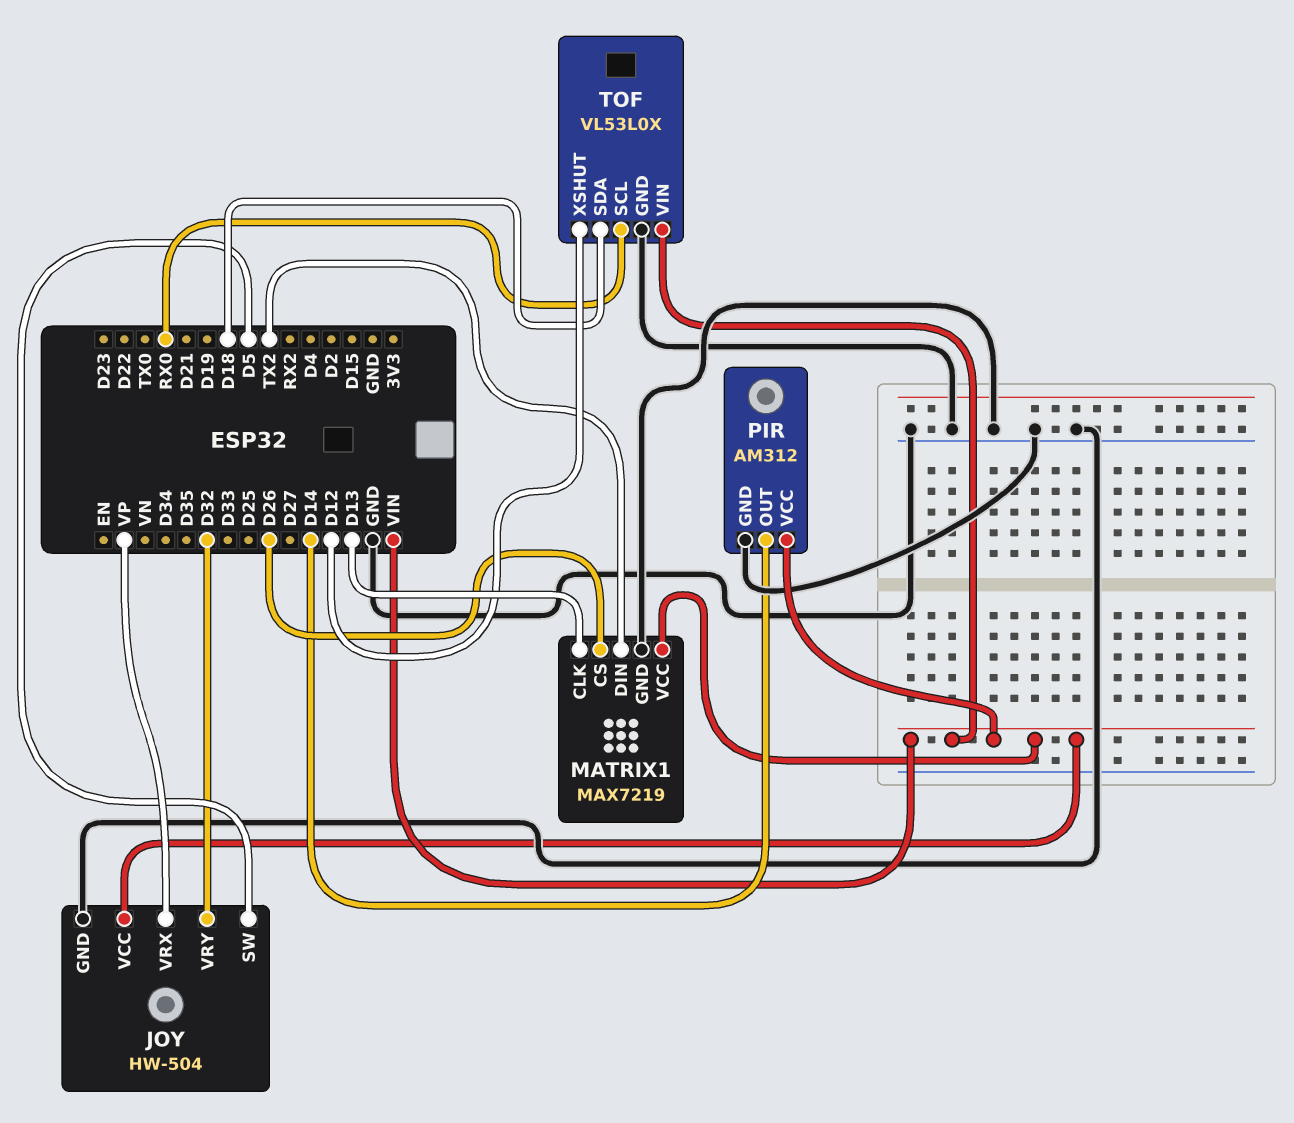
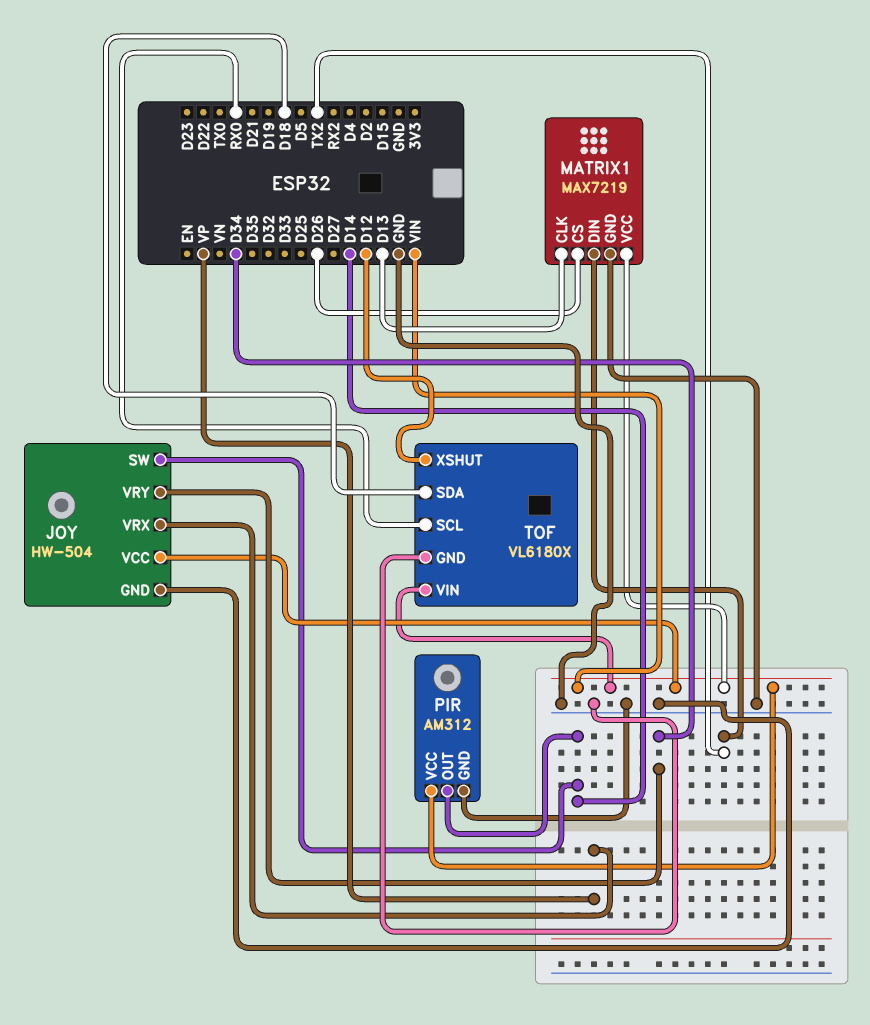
JOY pin SW: D5 -> D14
JOY pin VRY: D32 -> D34
TOF: VL53L0X -> VL6180X

